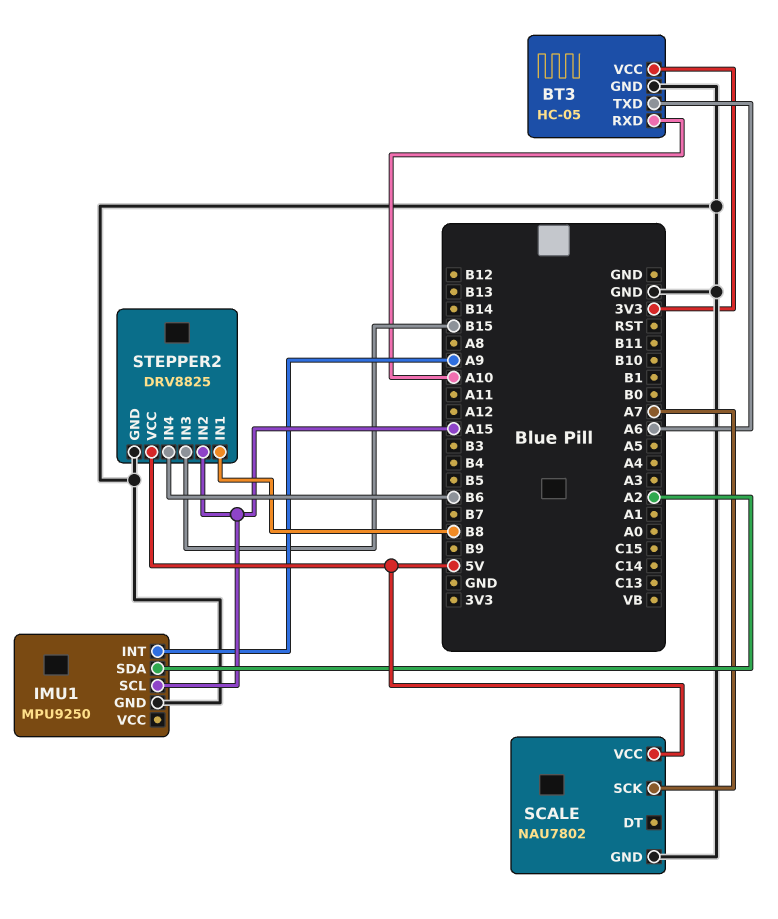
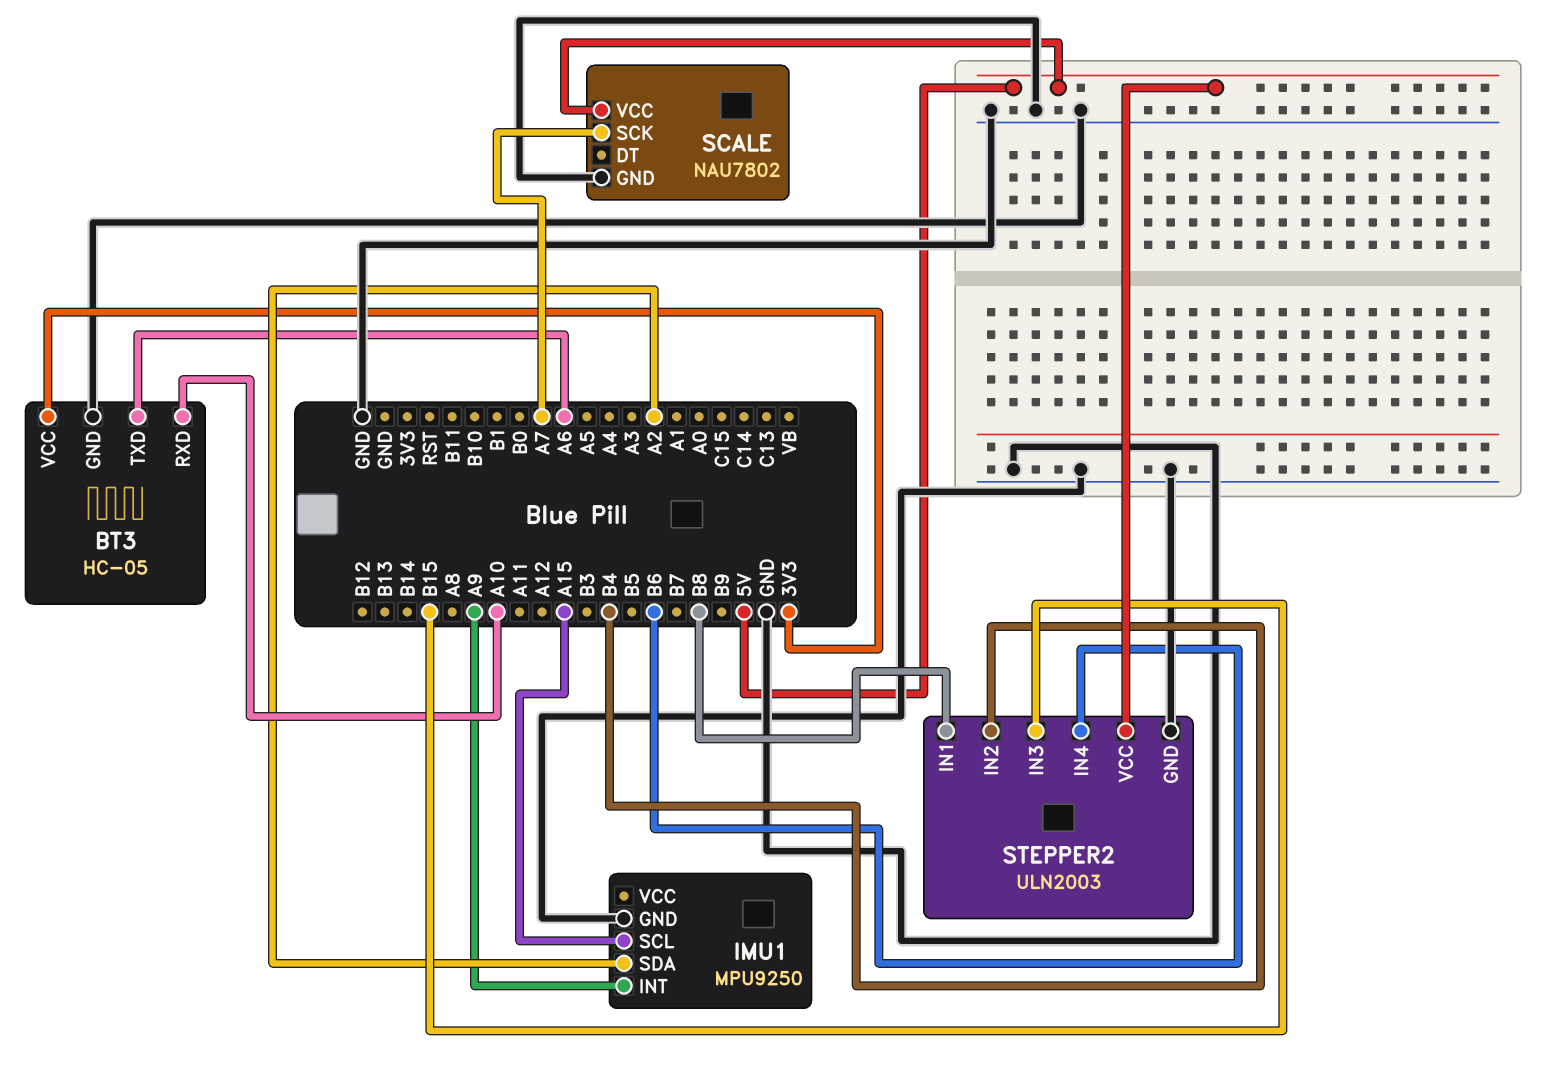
STEPPER2: DRV8825 -> ULN2003
STEPPER2 pin IN2: A15 -> B4

